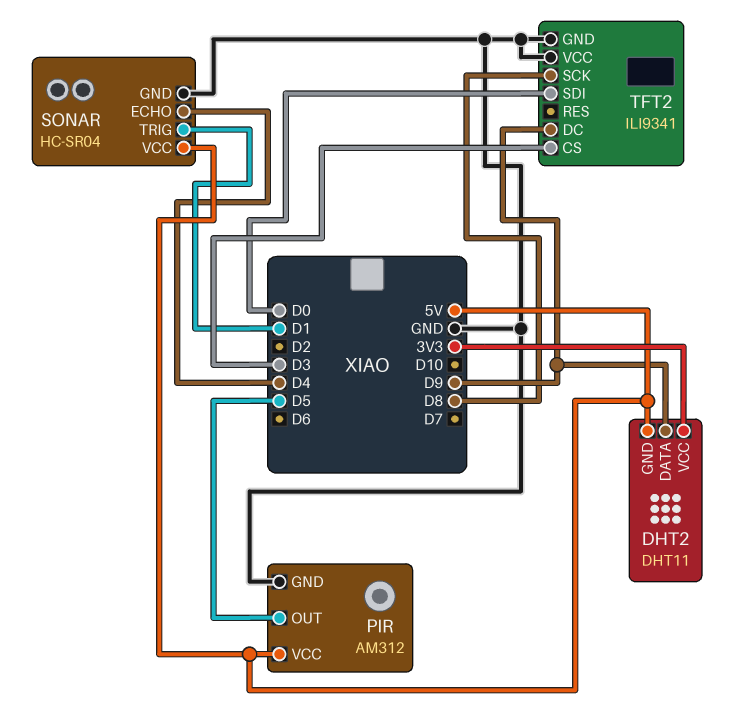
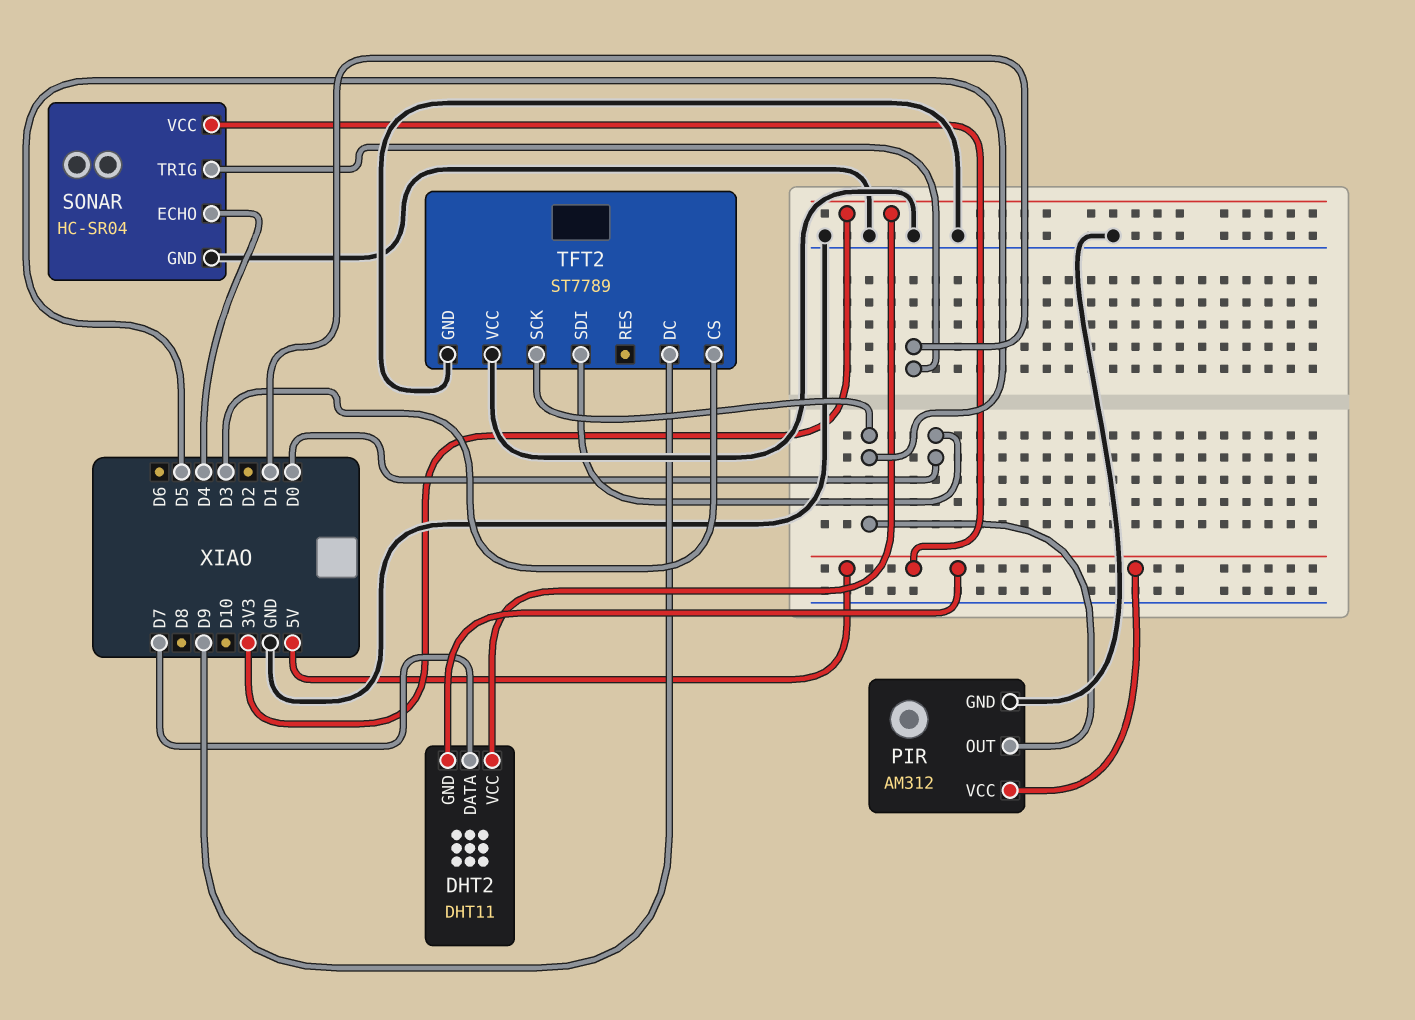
DHT2 pin DATA: D9 -> D7
TFT2: ILI9341 -> ST7789
TFT2 pin SCK: D8 -> D5

